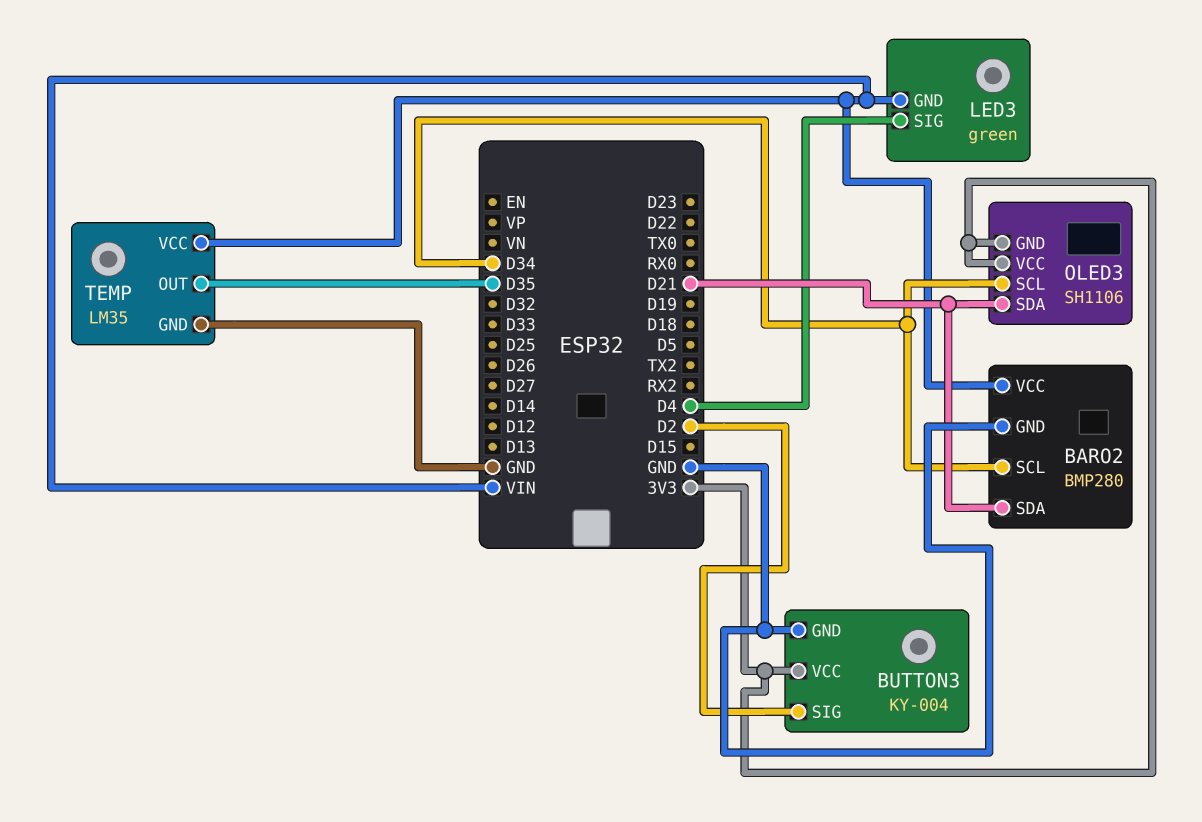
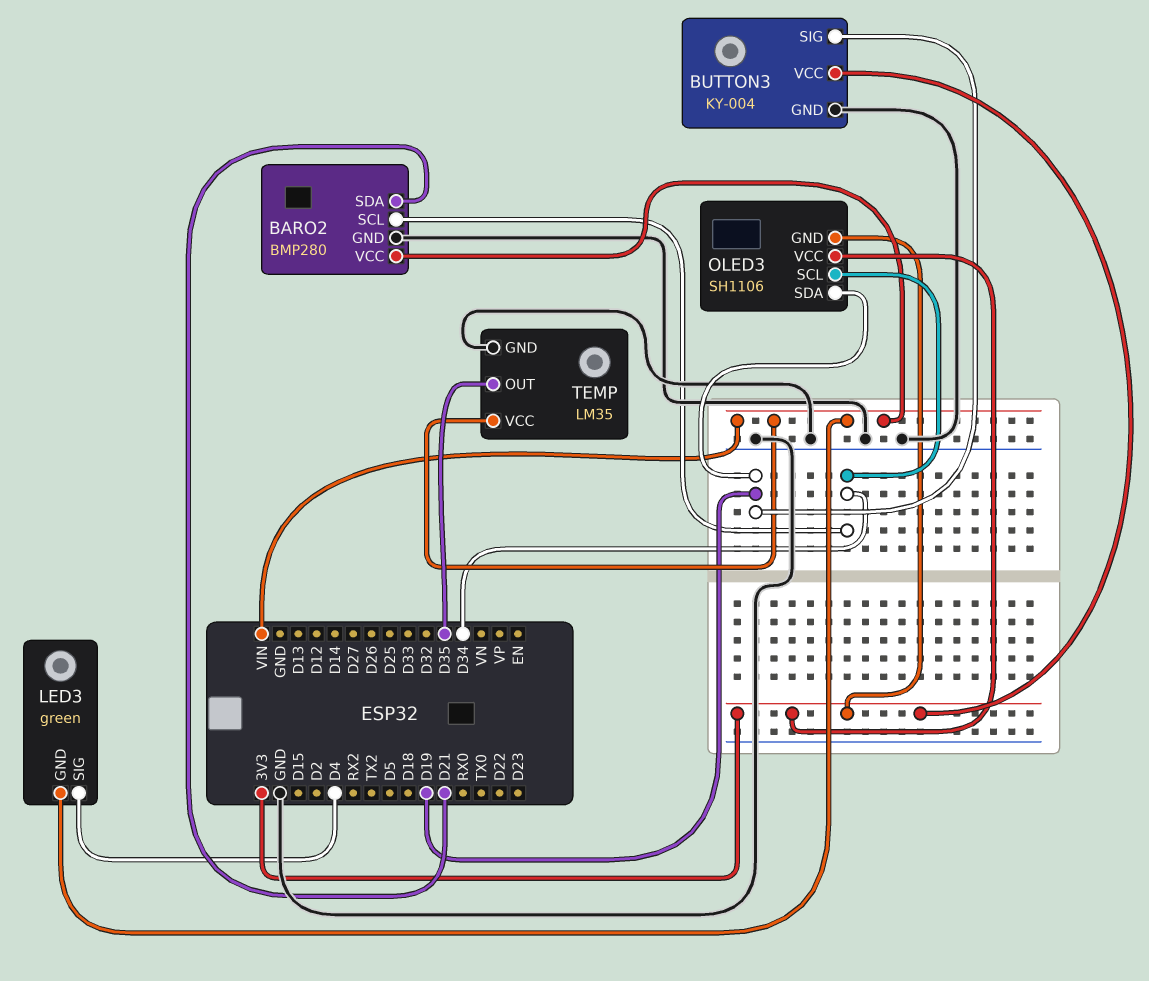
BUTTON3 pin SIG: D2 -> D19
OLED3 pin SDA: D21 -> D19

